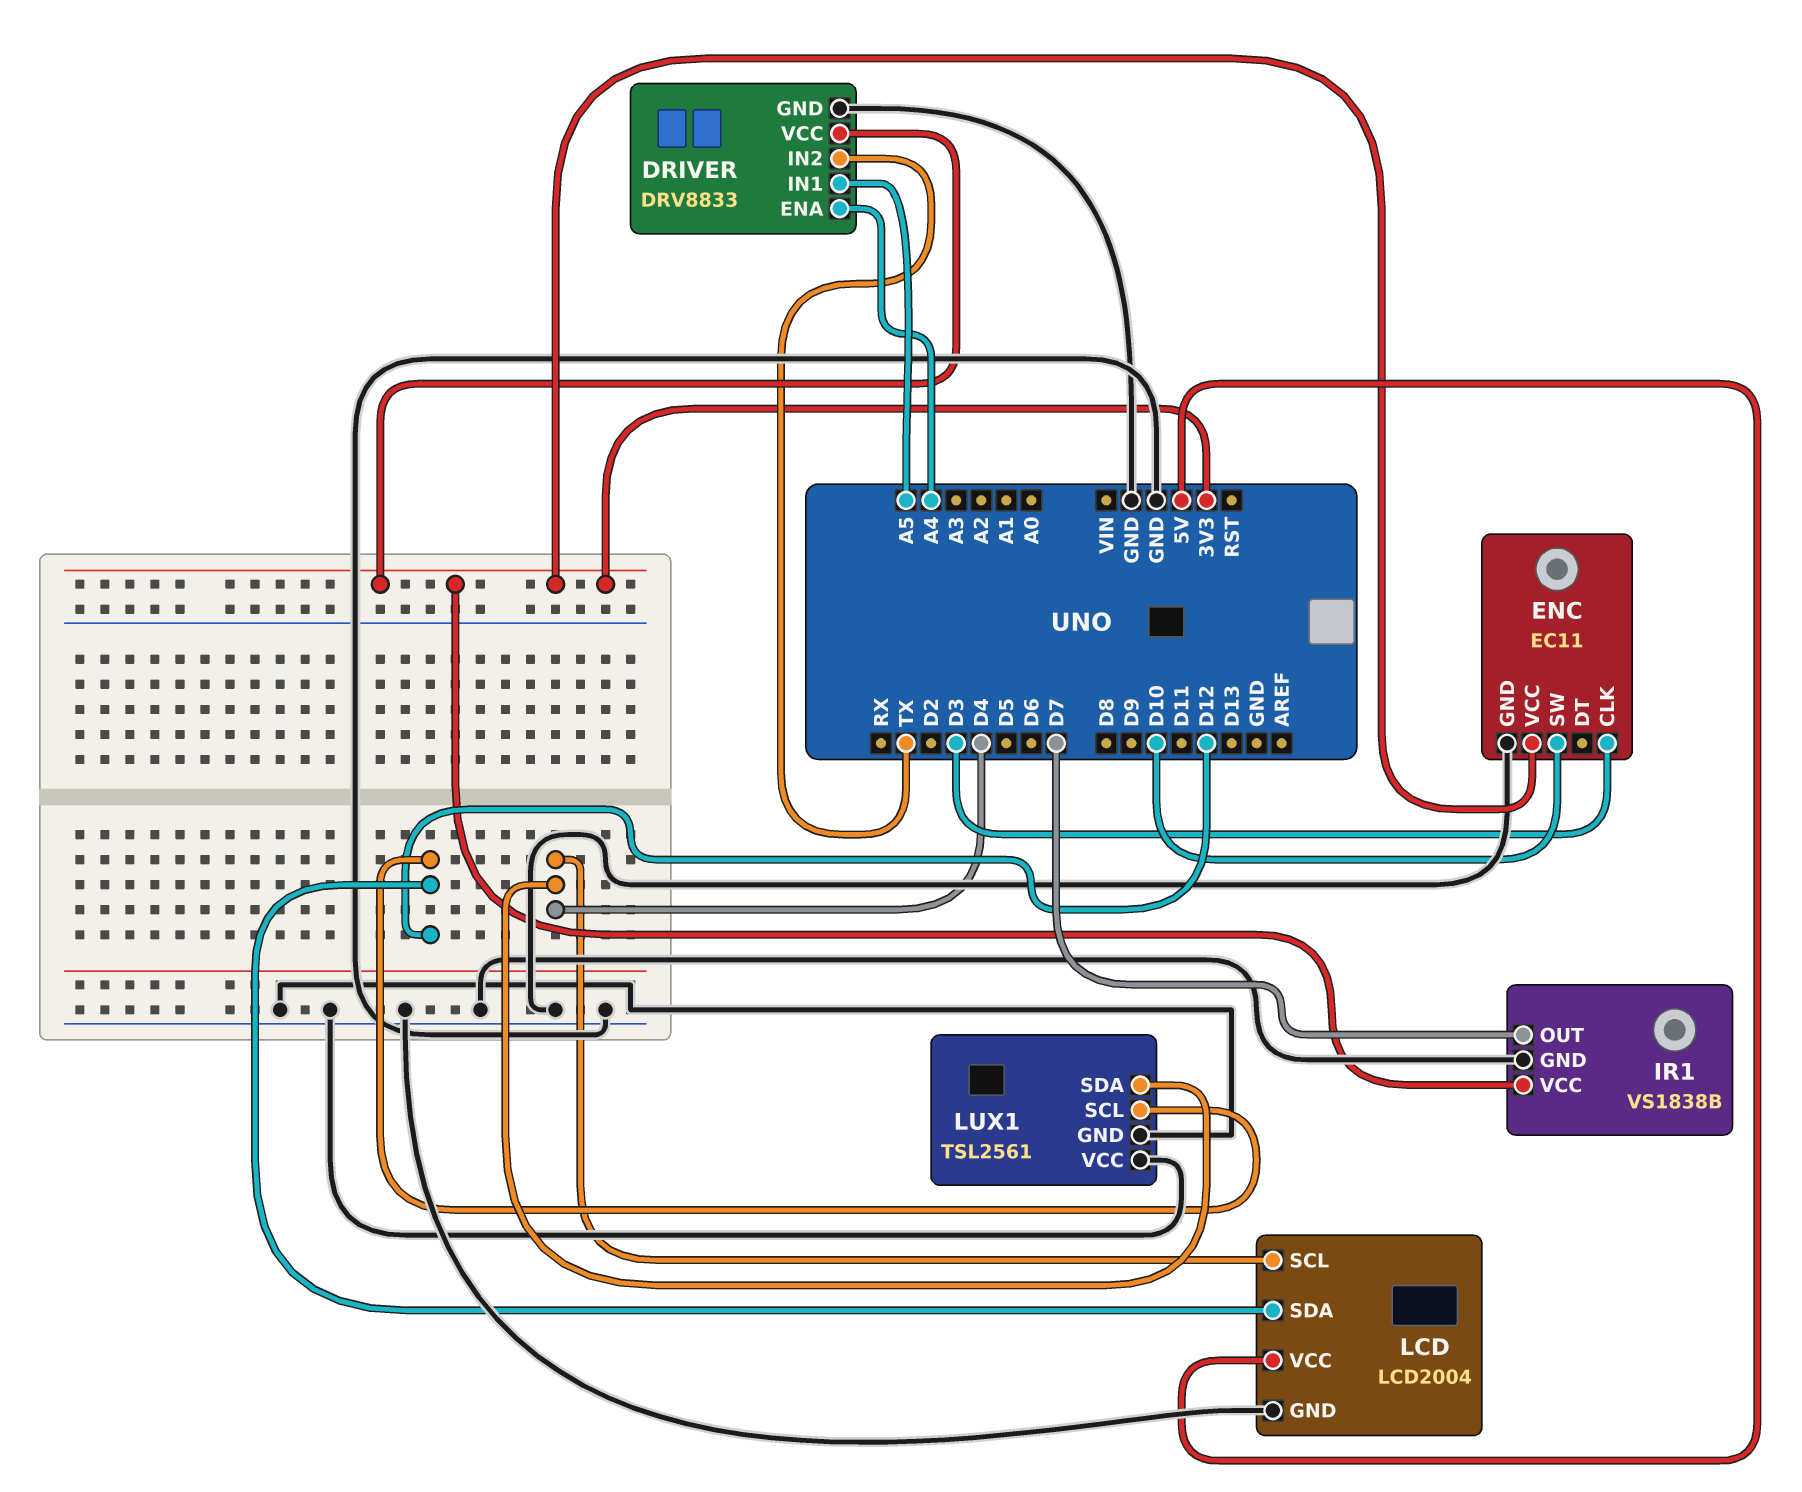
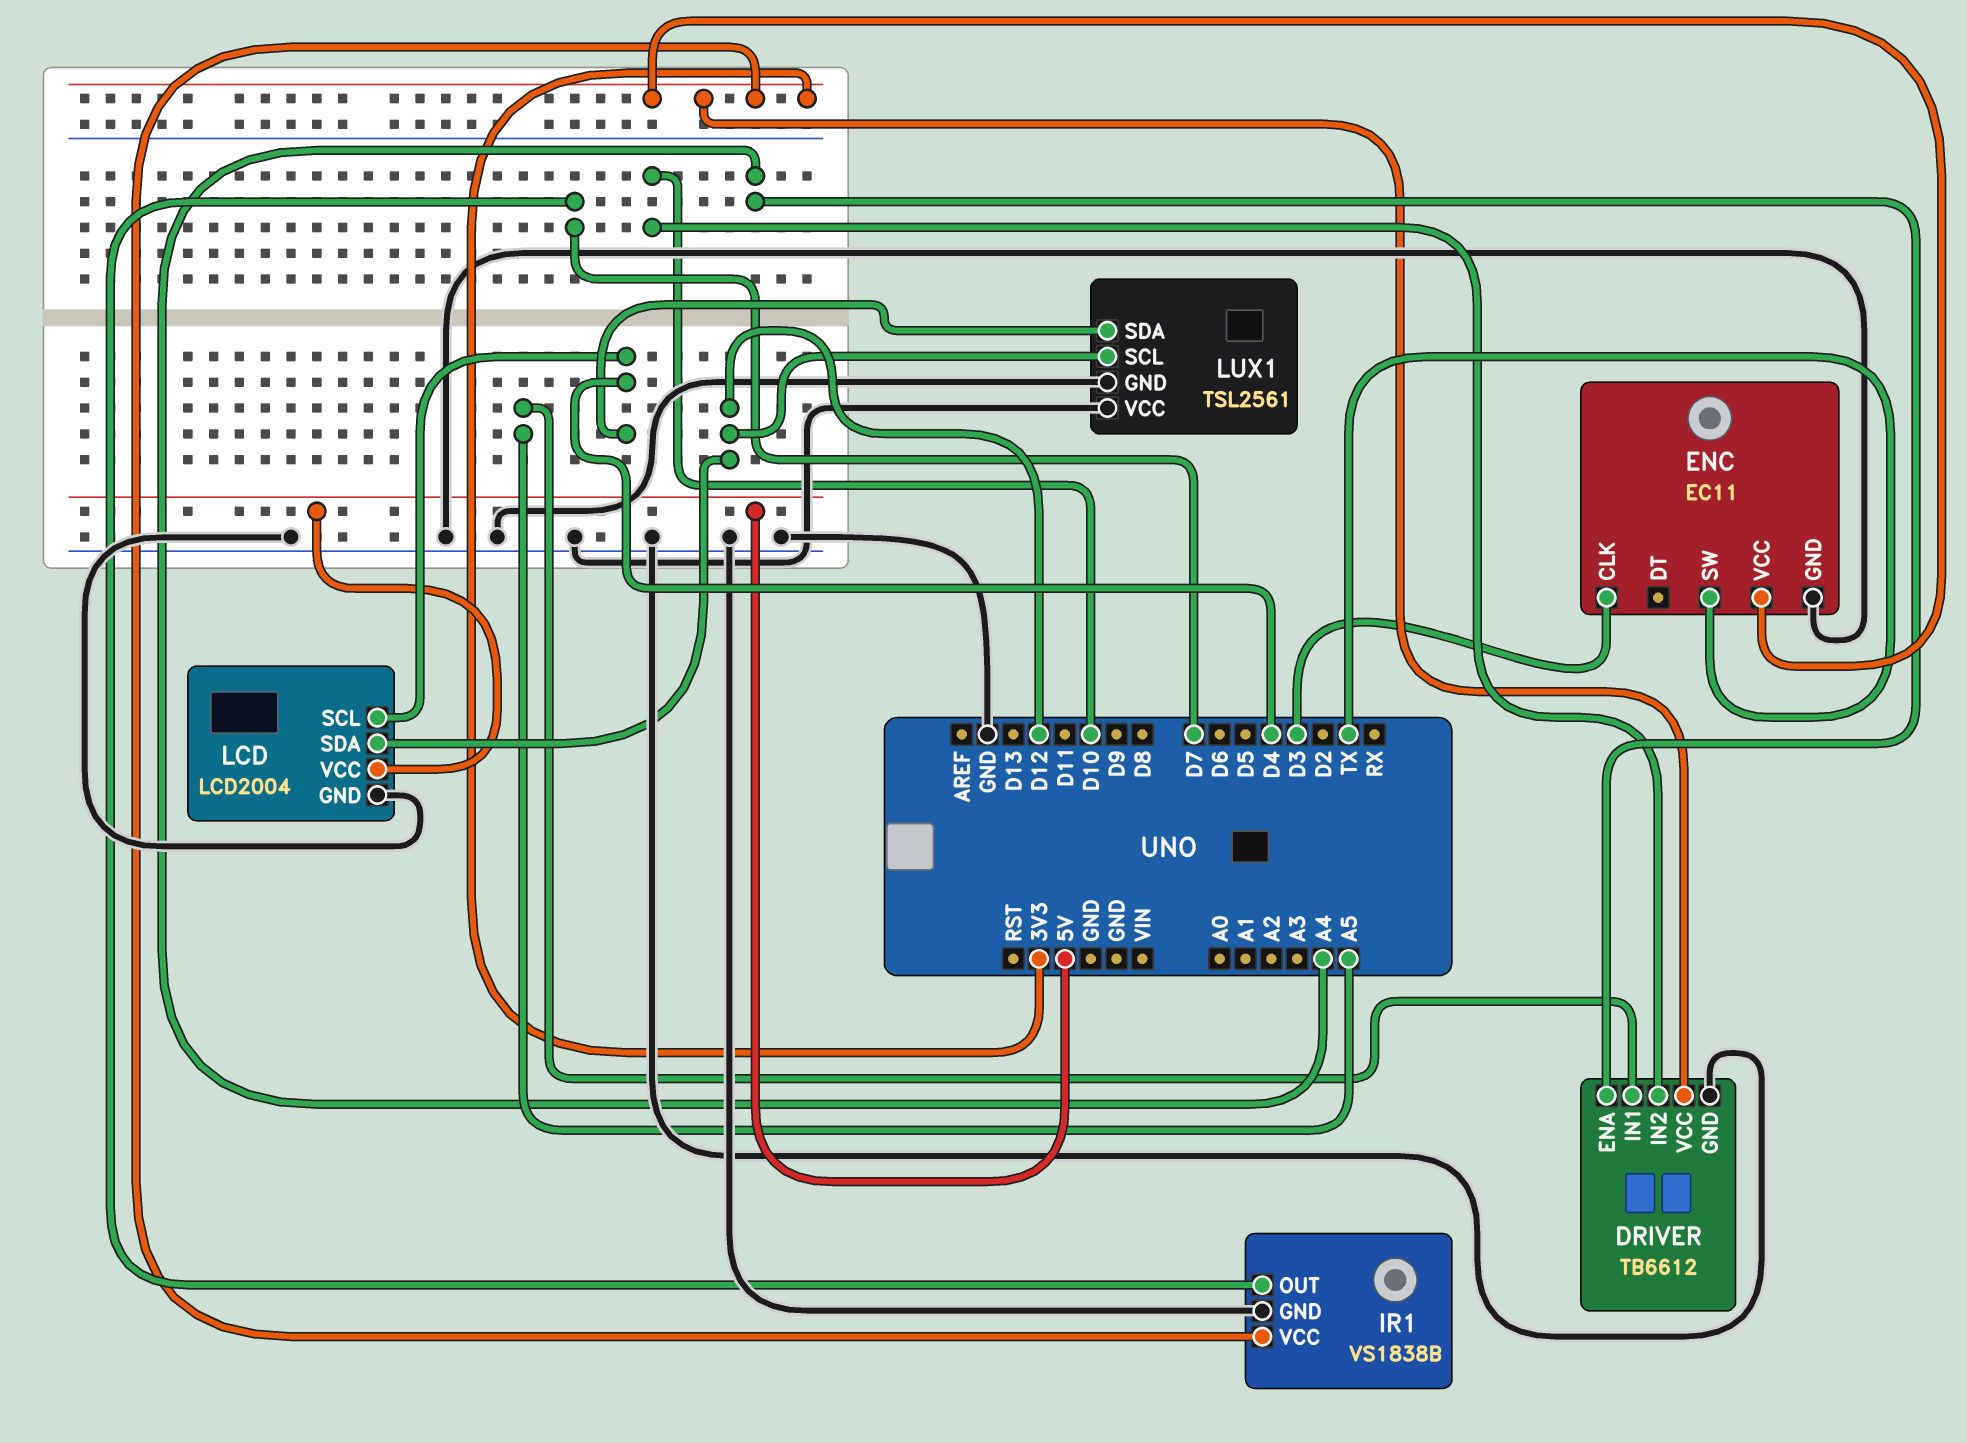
DRIVER: DRV8833 -> TB6612
DRIVER pin IN2: TX -> D10
ENC pin SW: D10 -> TX

